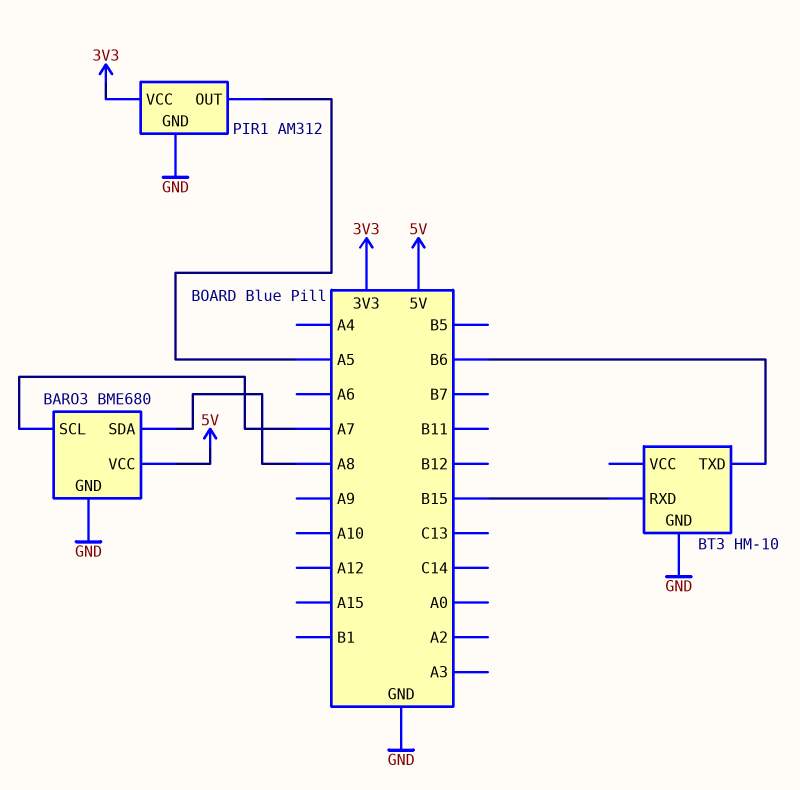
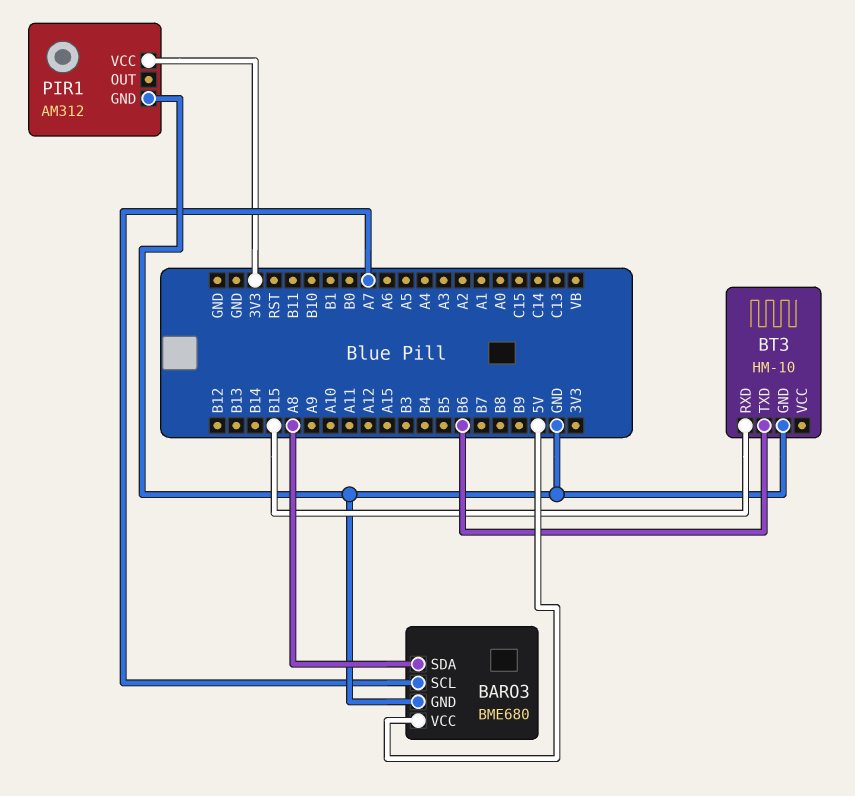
PIR1 pin OUT: A5 -> none

